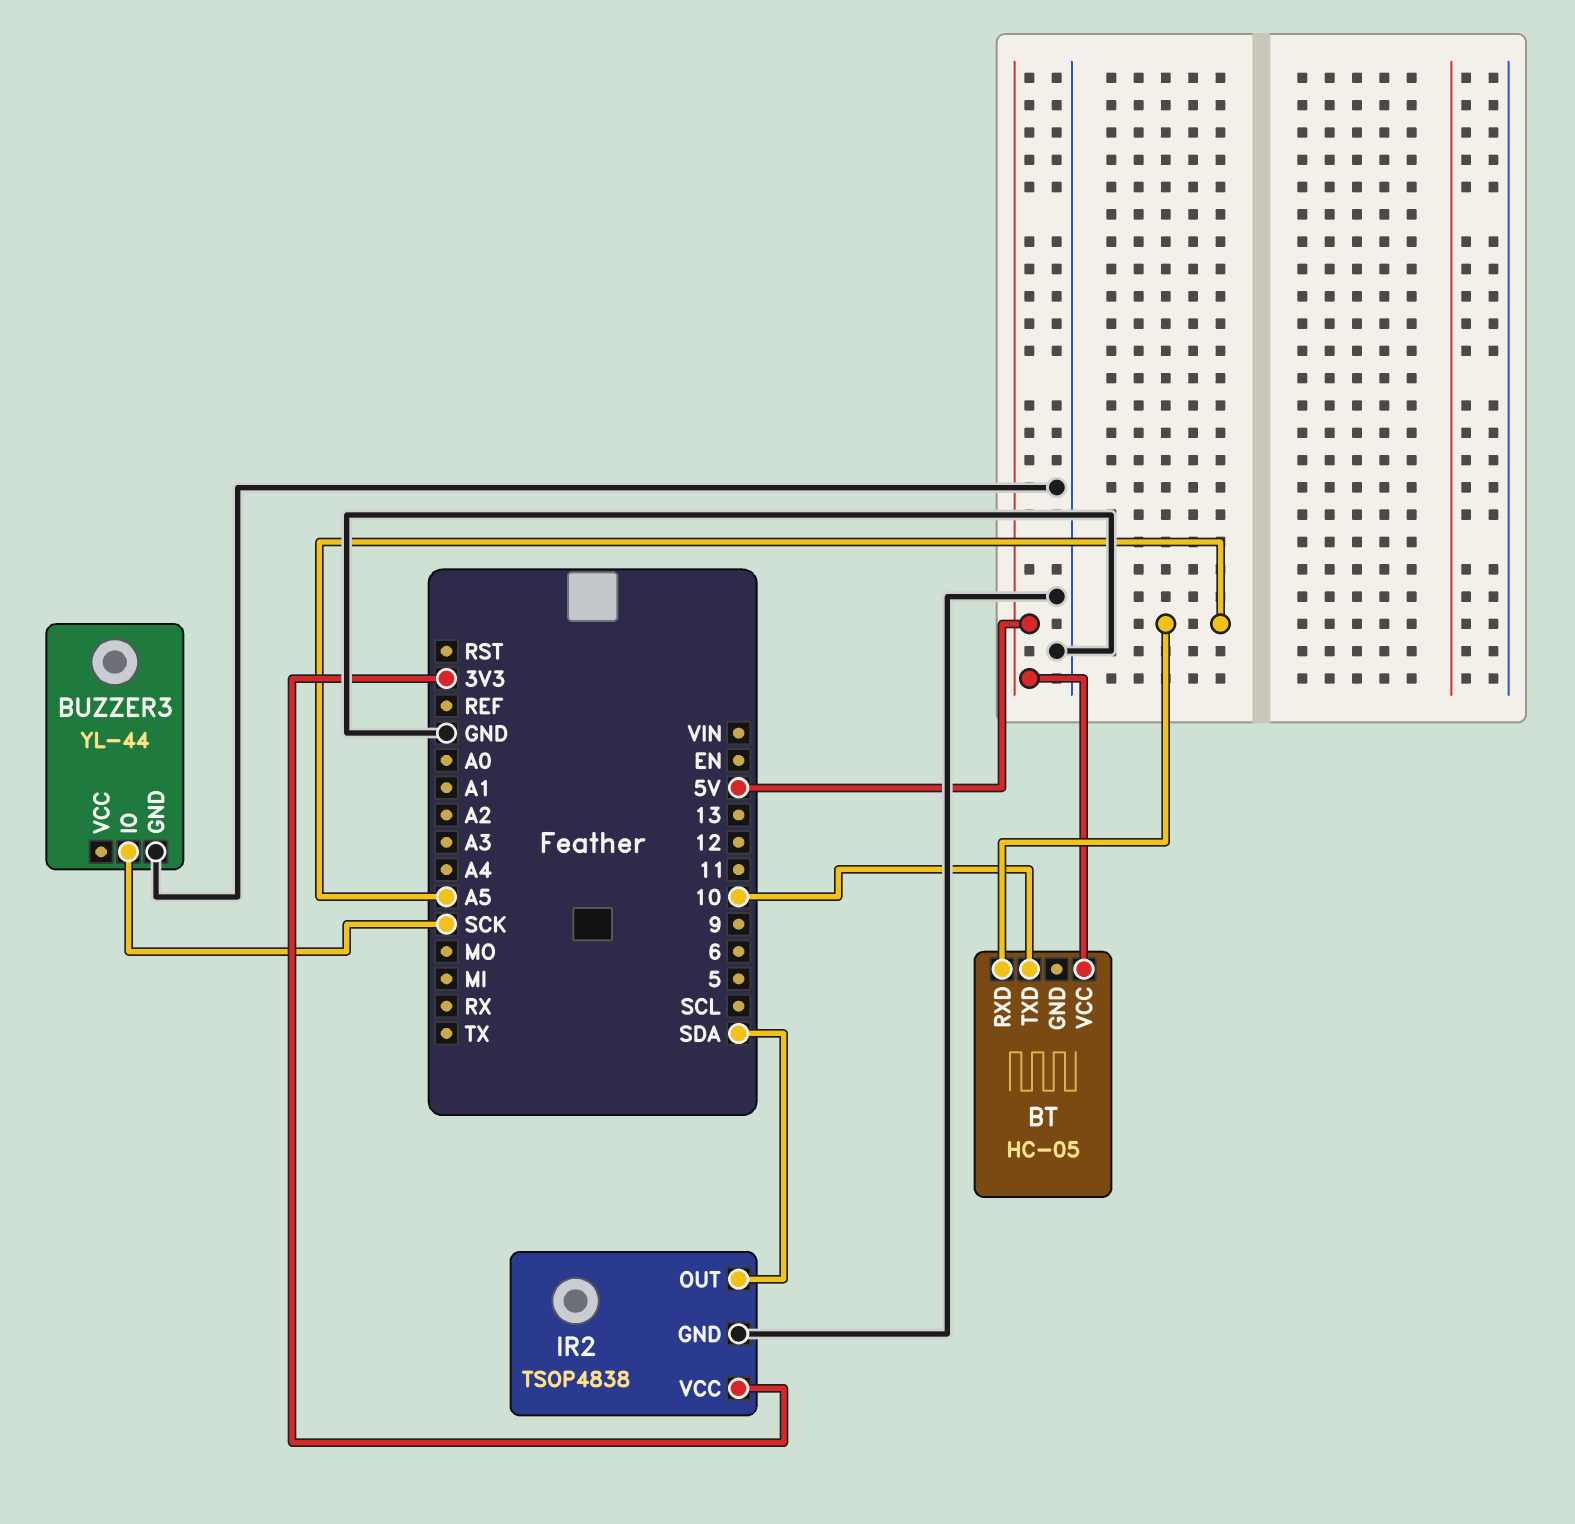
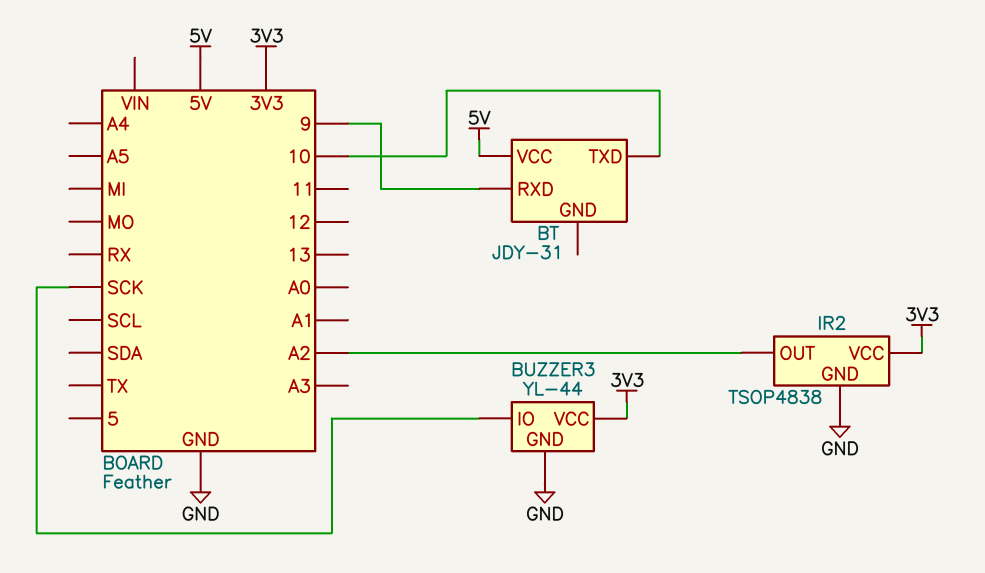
BT: HC-05 -> JDY-31
BT pin RXD: A5 -> 9
BUZZER3 pin VCC: none -> 3V3
IR2 pin OUT: SDA -> A2

